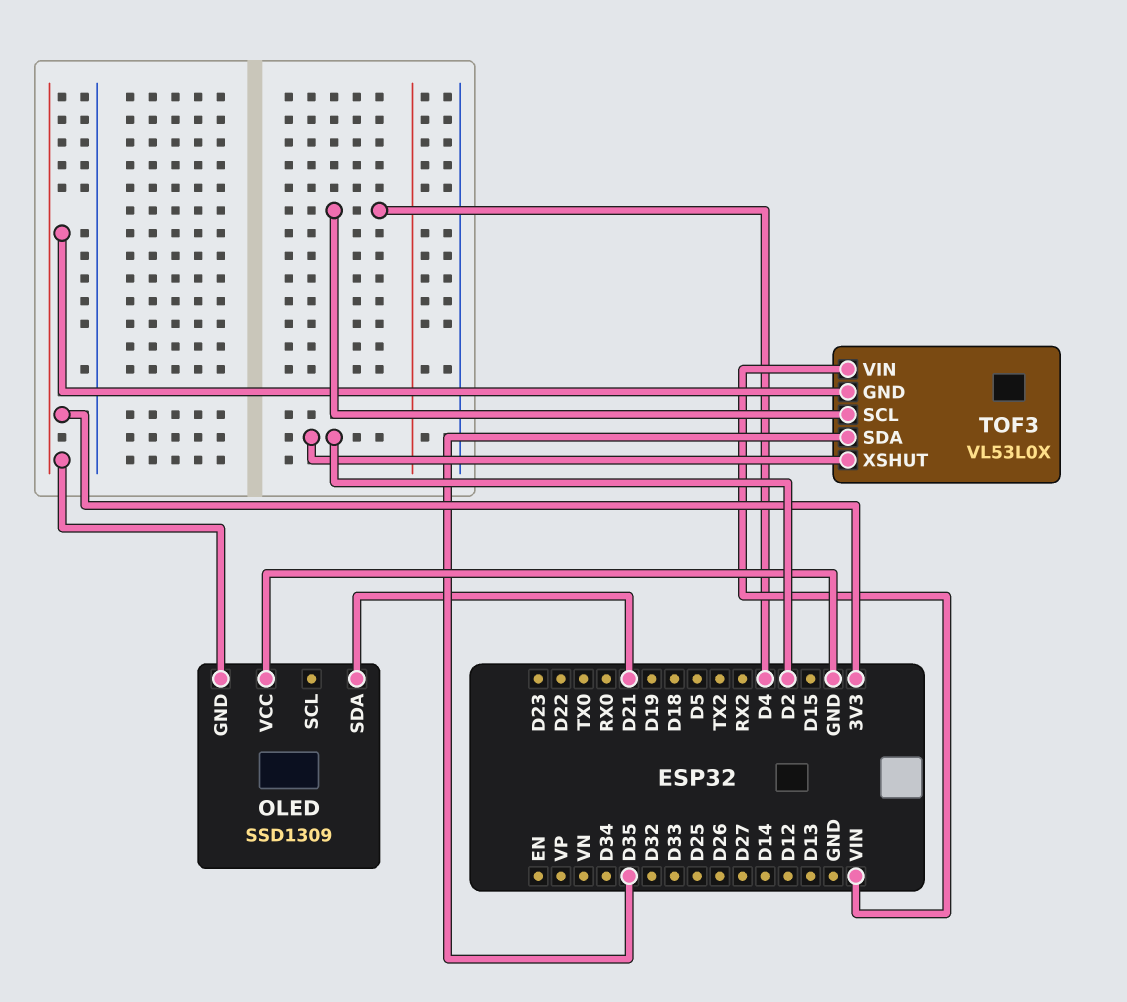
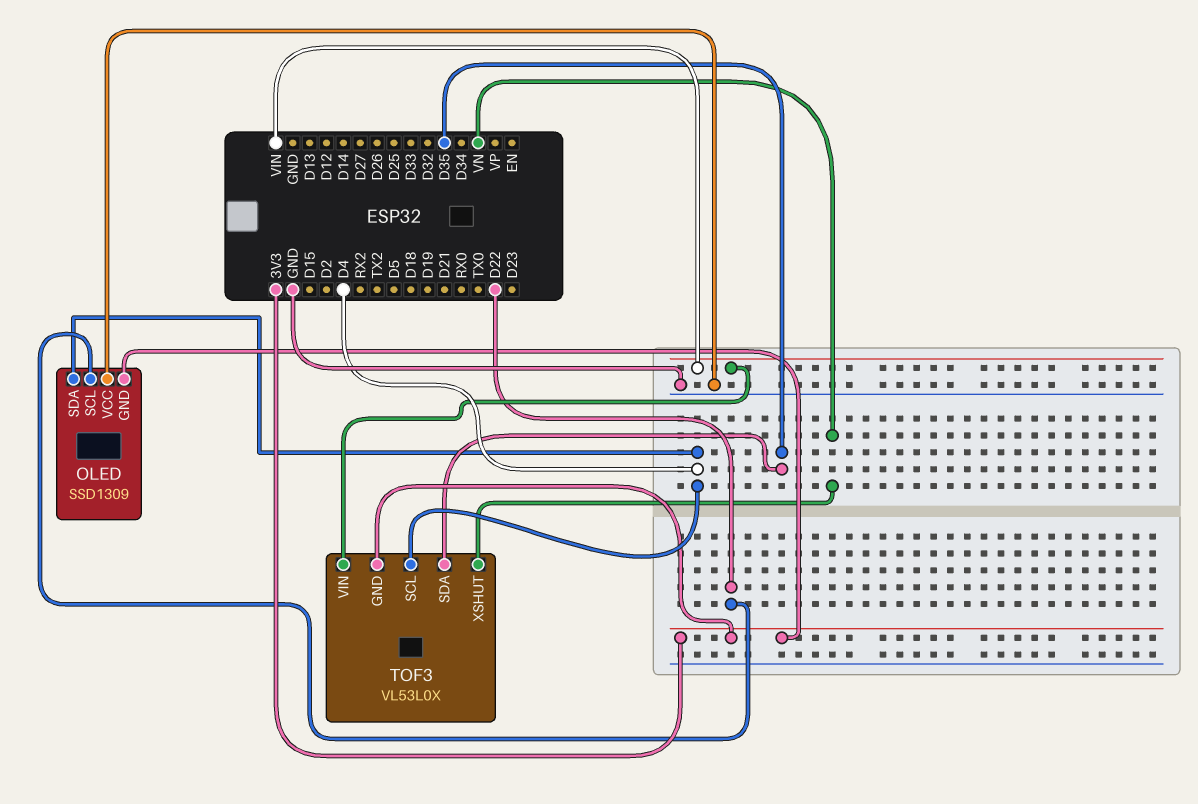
OLED pin SCL: none -> D22
OLED pin SDA: D21 -> D4
TOF3 pin XSHUT: D2 -> VN

